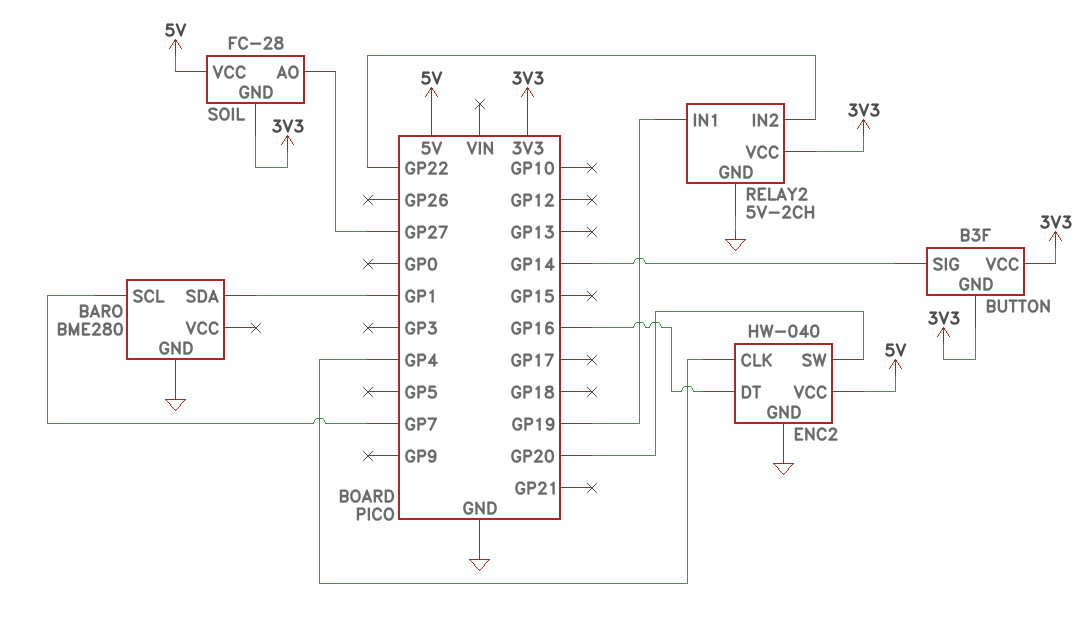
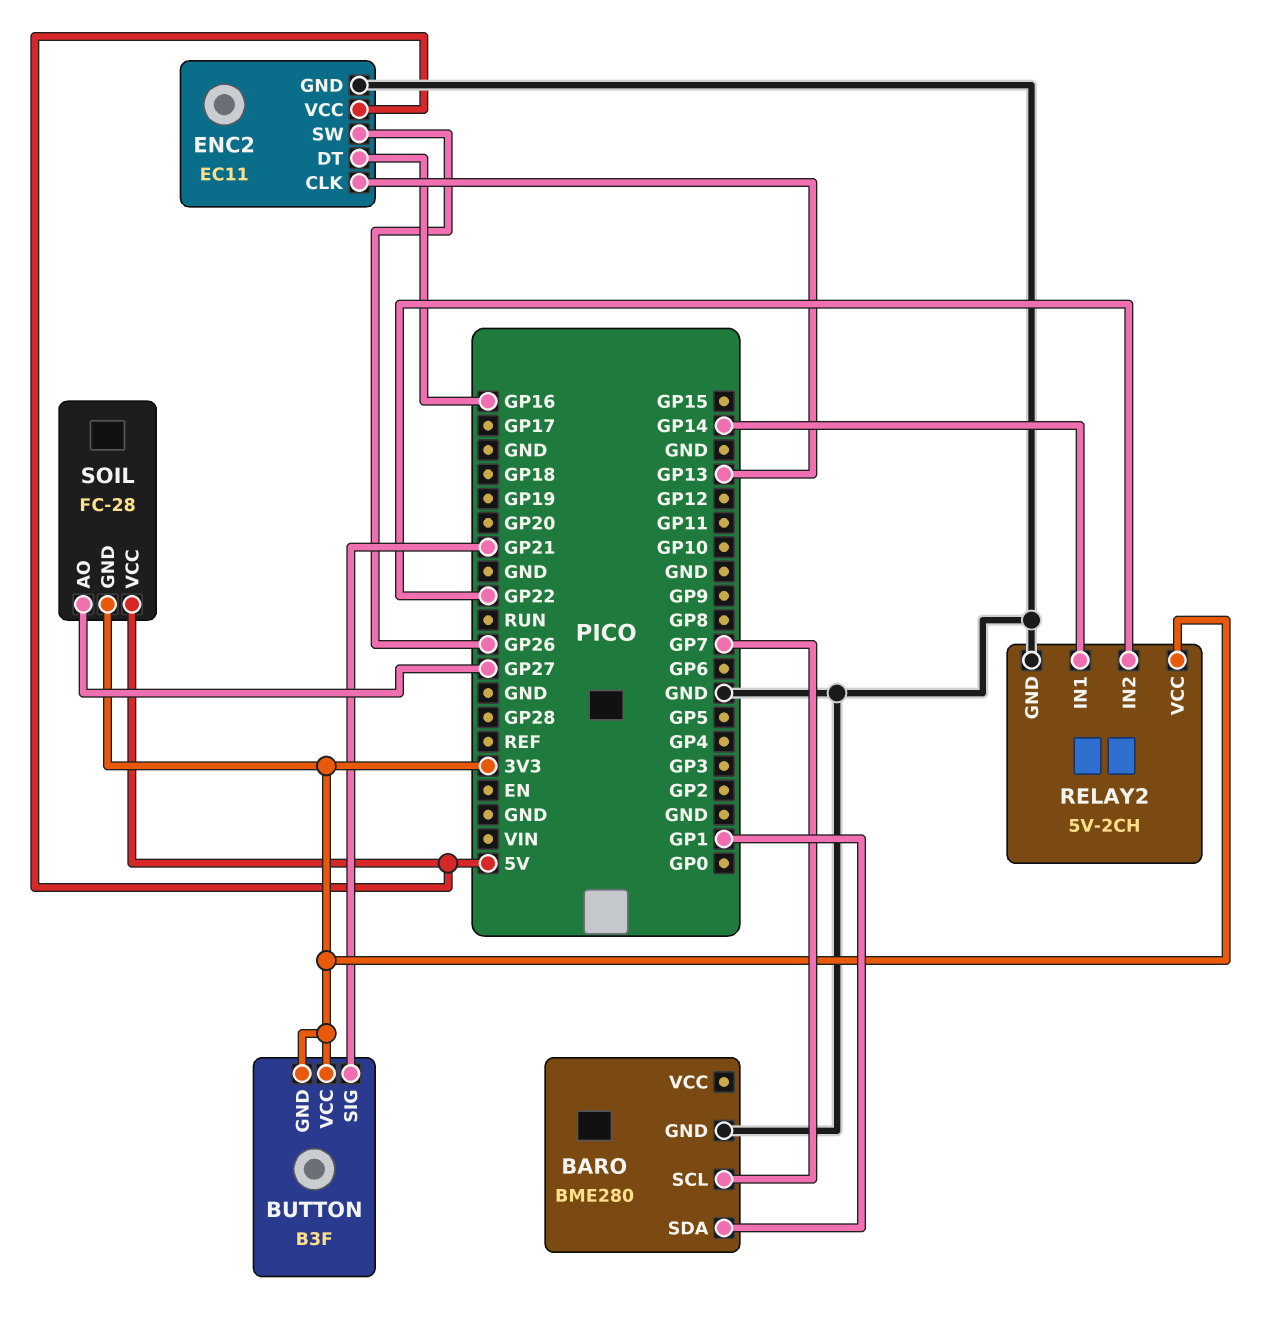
BUTTON pin SIG: GP14 -> GP21
ENC2: HW-040 -> EC11
ENC2 pin CLK: GP4 -> GP13
ENC2 pin SW: GP20 -> GP26
RELAY2 pin IN1: GP19 -> GP14

